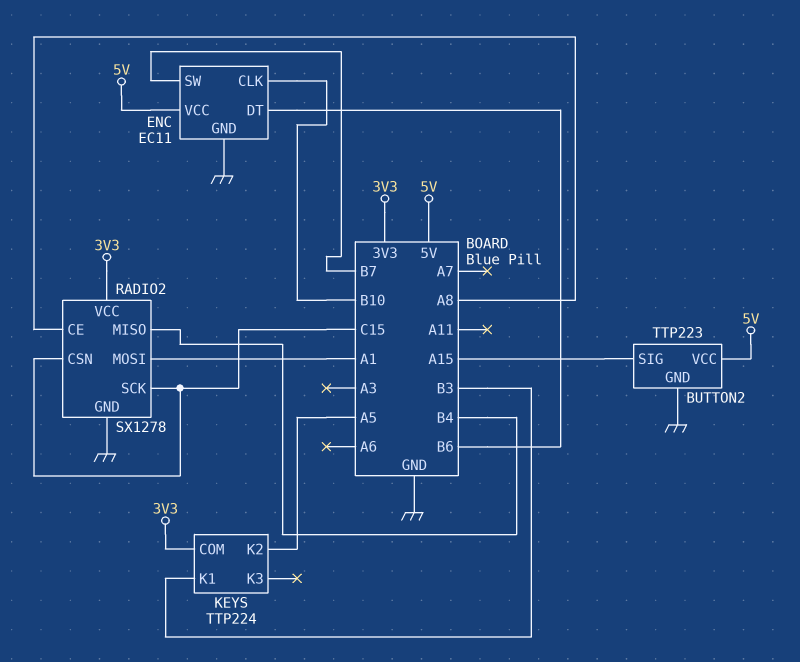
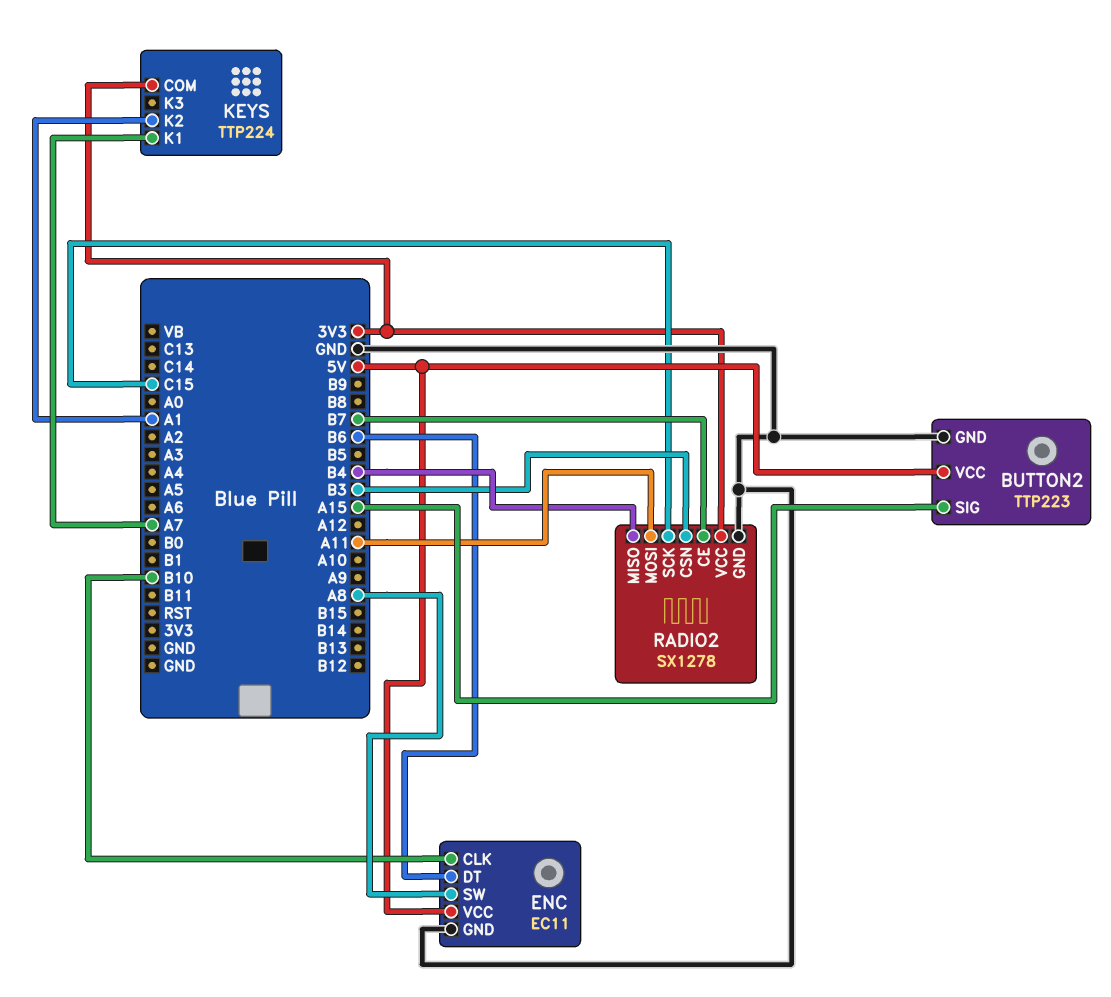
ENC pin SW: B7 -> A8
KEYS pin K1: B3 -> A7
KEYS pin K2: A5 -> A1
RADIO2 pin CE: A8 -> B7
RADIO2 pin CSN: C15 -> B3
RADIO2 pin MOSI: A1 -> A11

